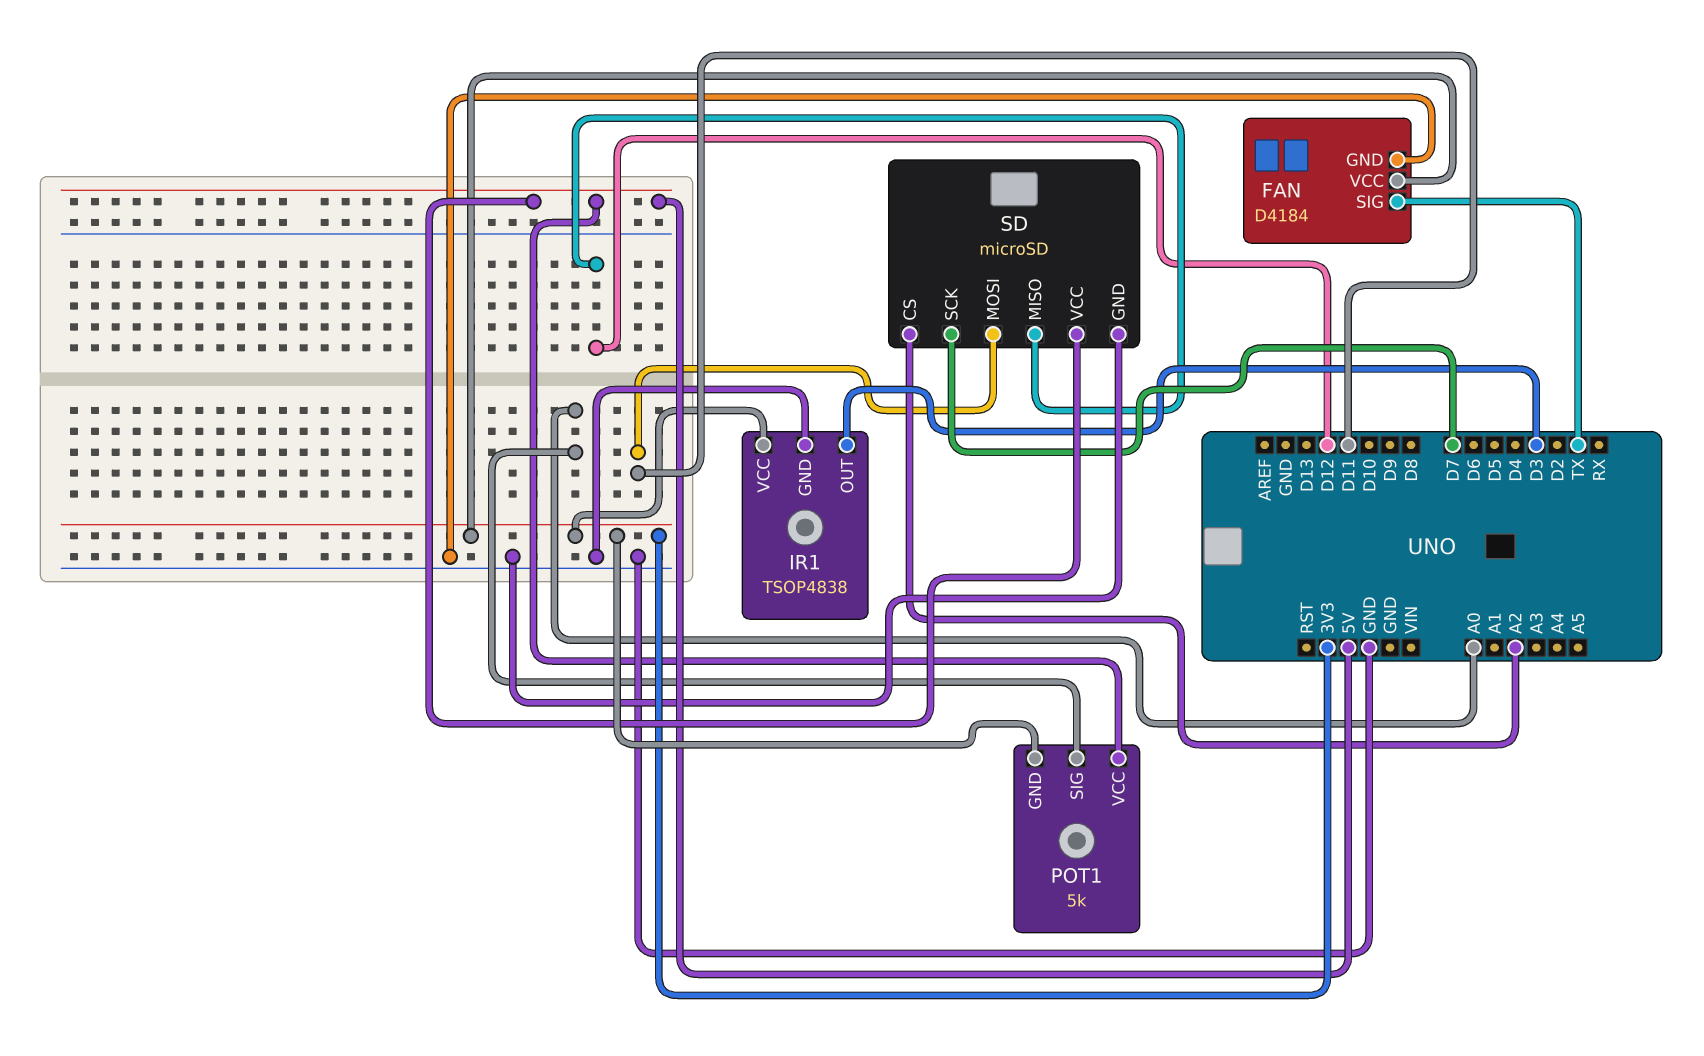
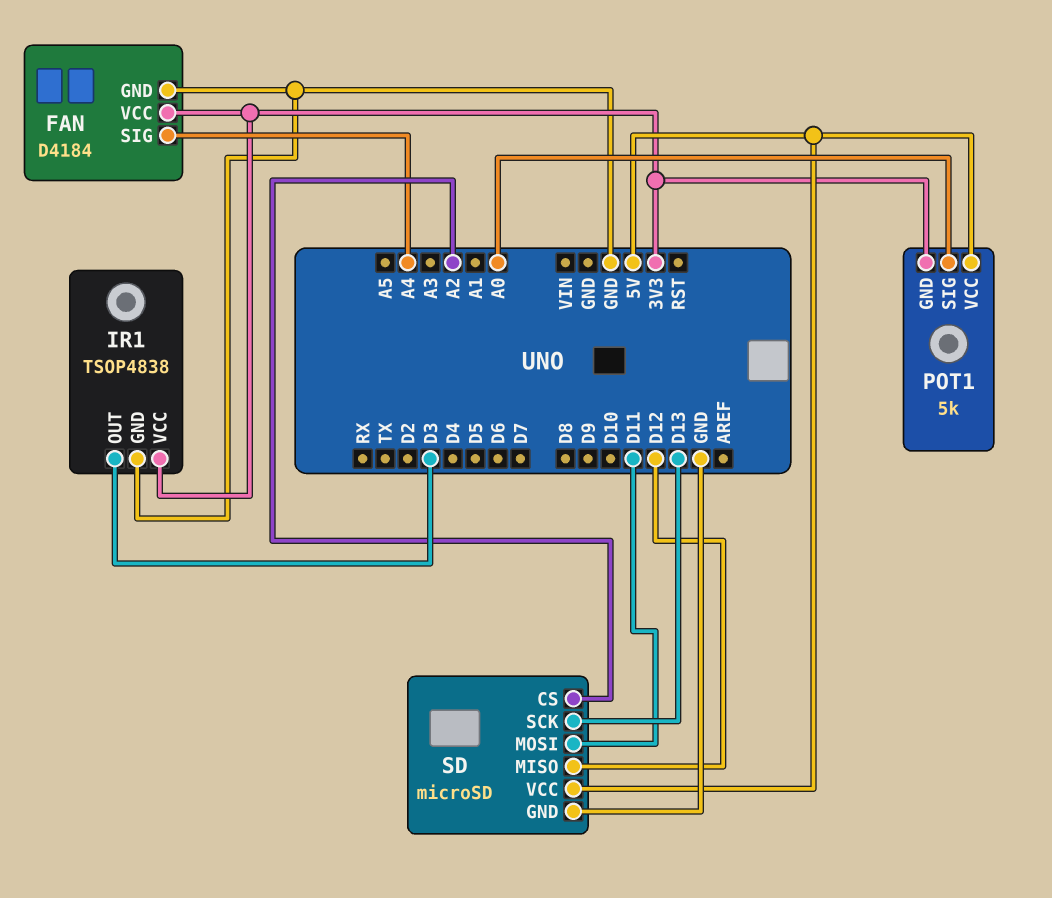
FAN pin SIG: TX -> A4
SD pin SCK: D7 -> D13

